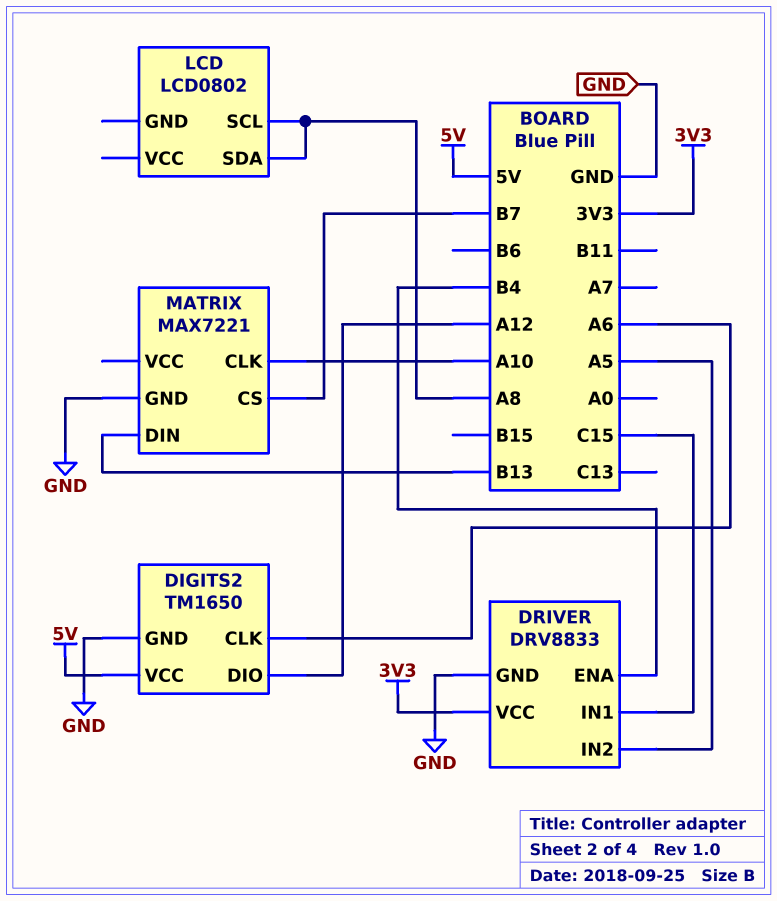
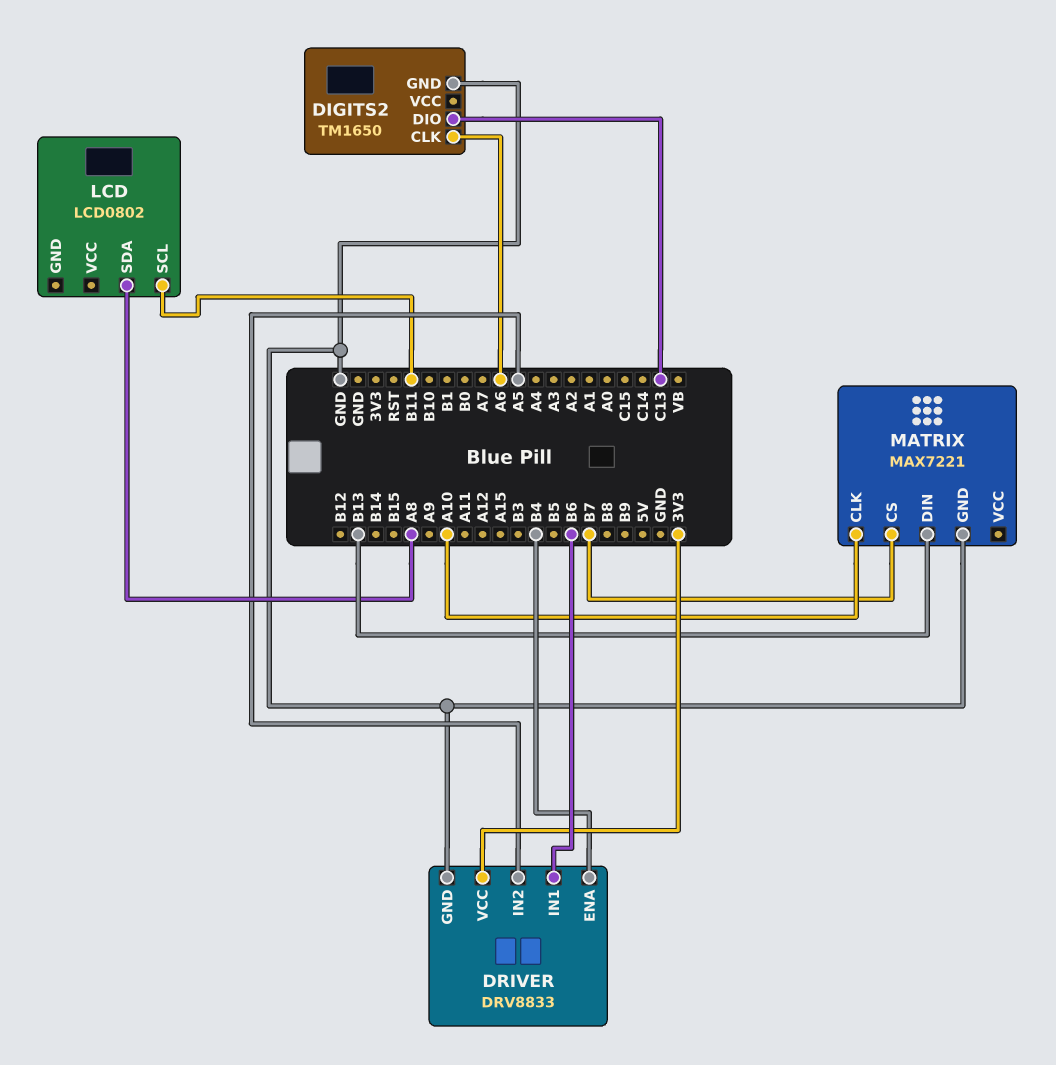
DIGITS2 pin DIO: A12 -> C13
DIGITS2 pin VCC: 5V -> none
DRIVER pin IN1: C15 -> B6
LCD pin SCL: A8 -> B11

